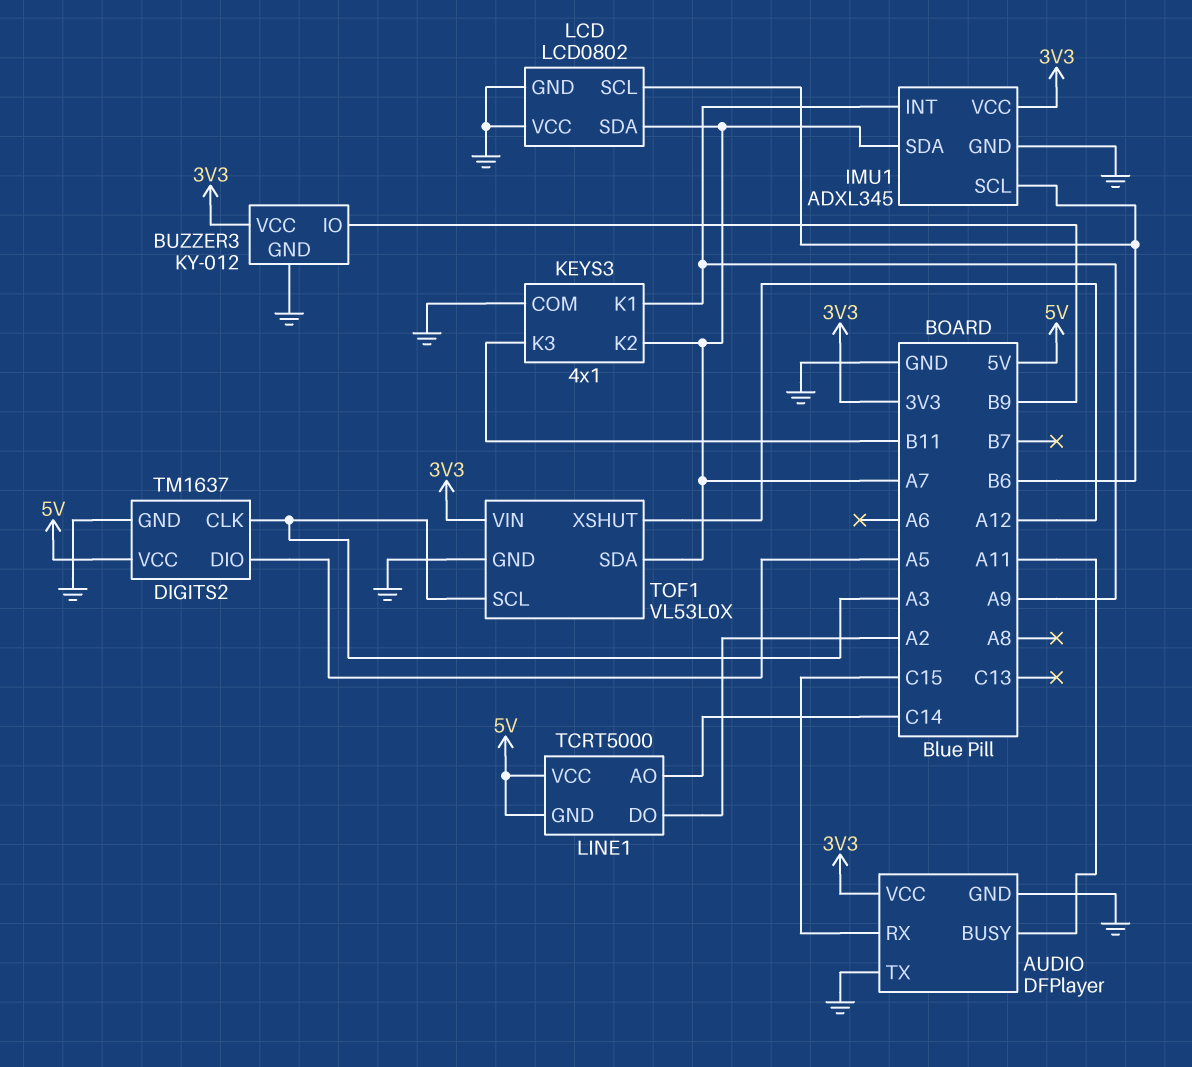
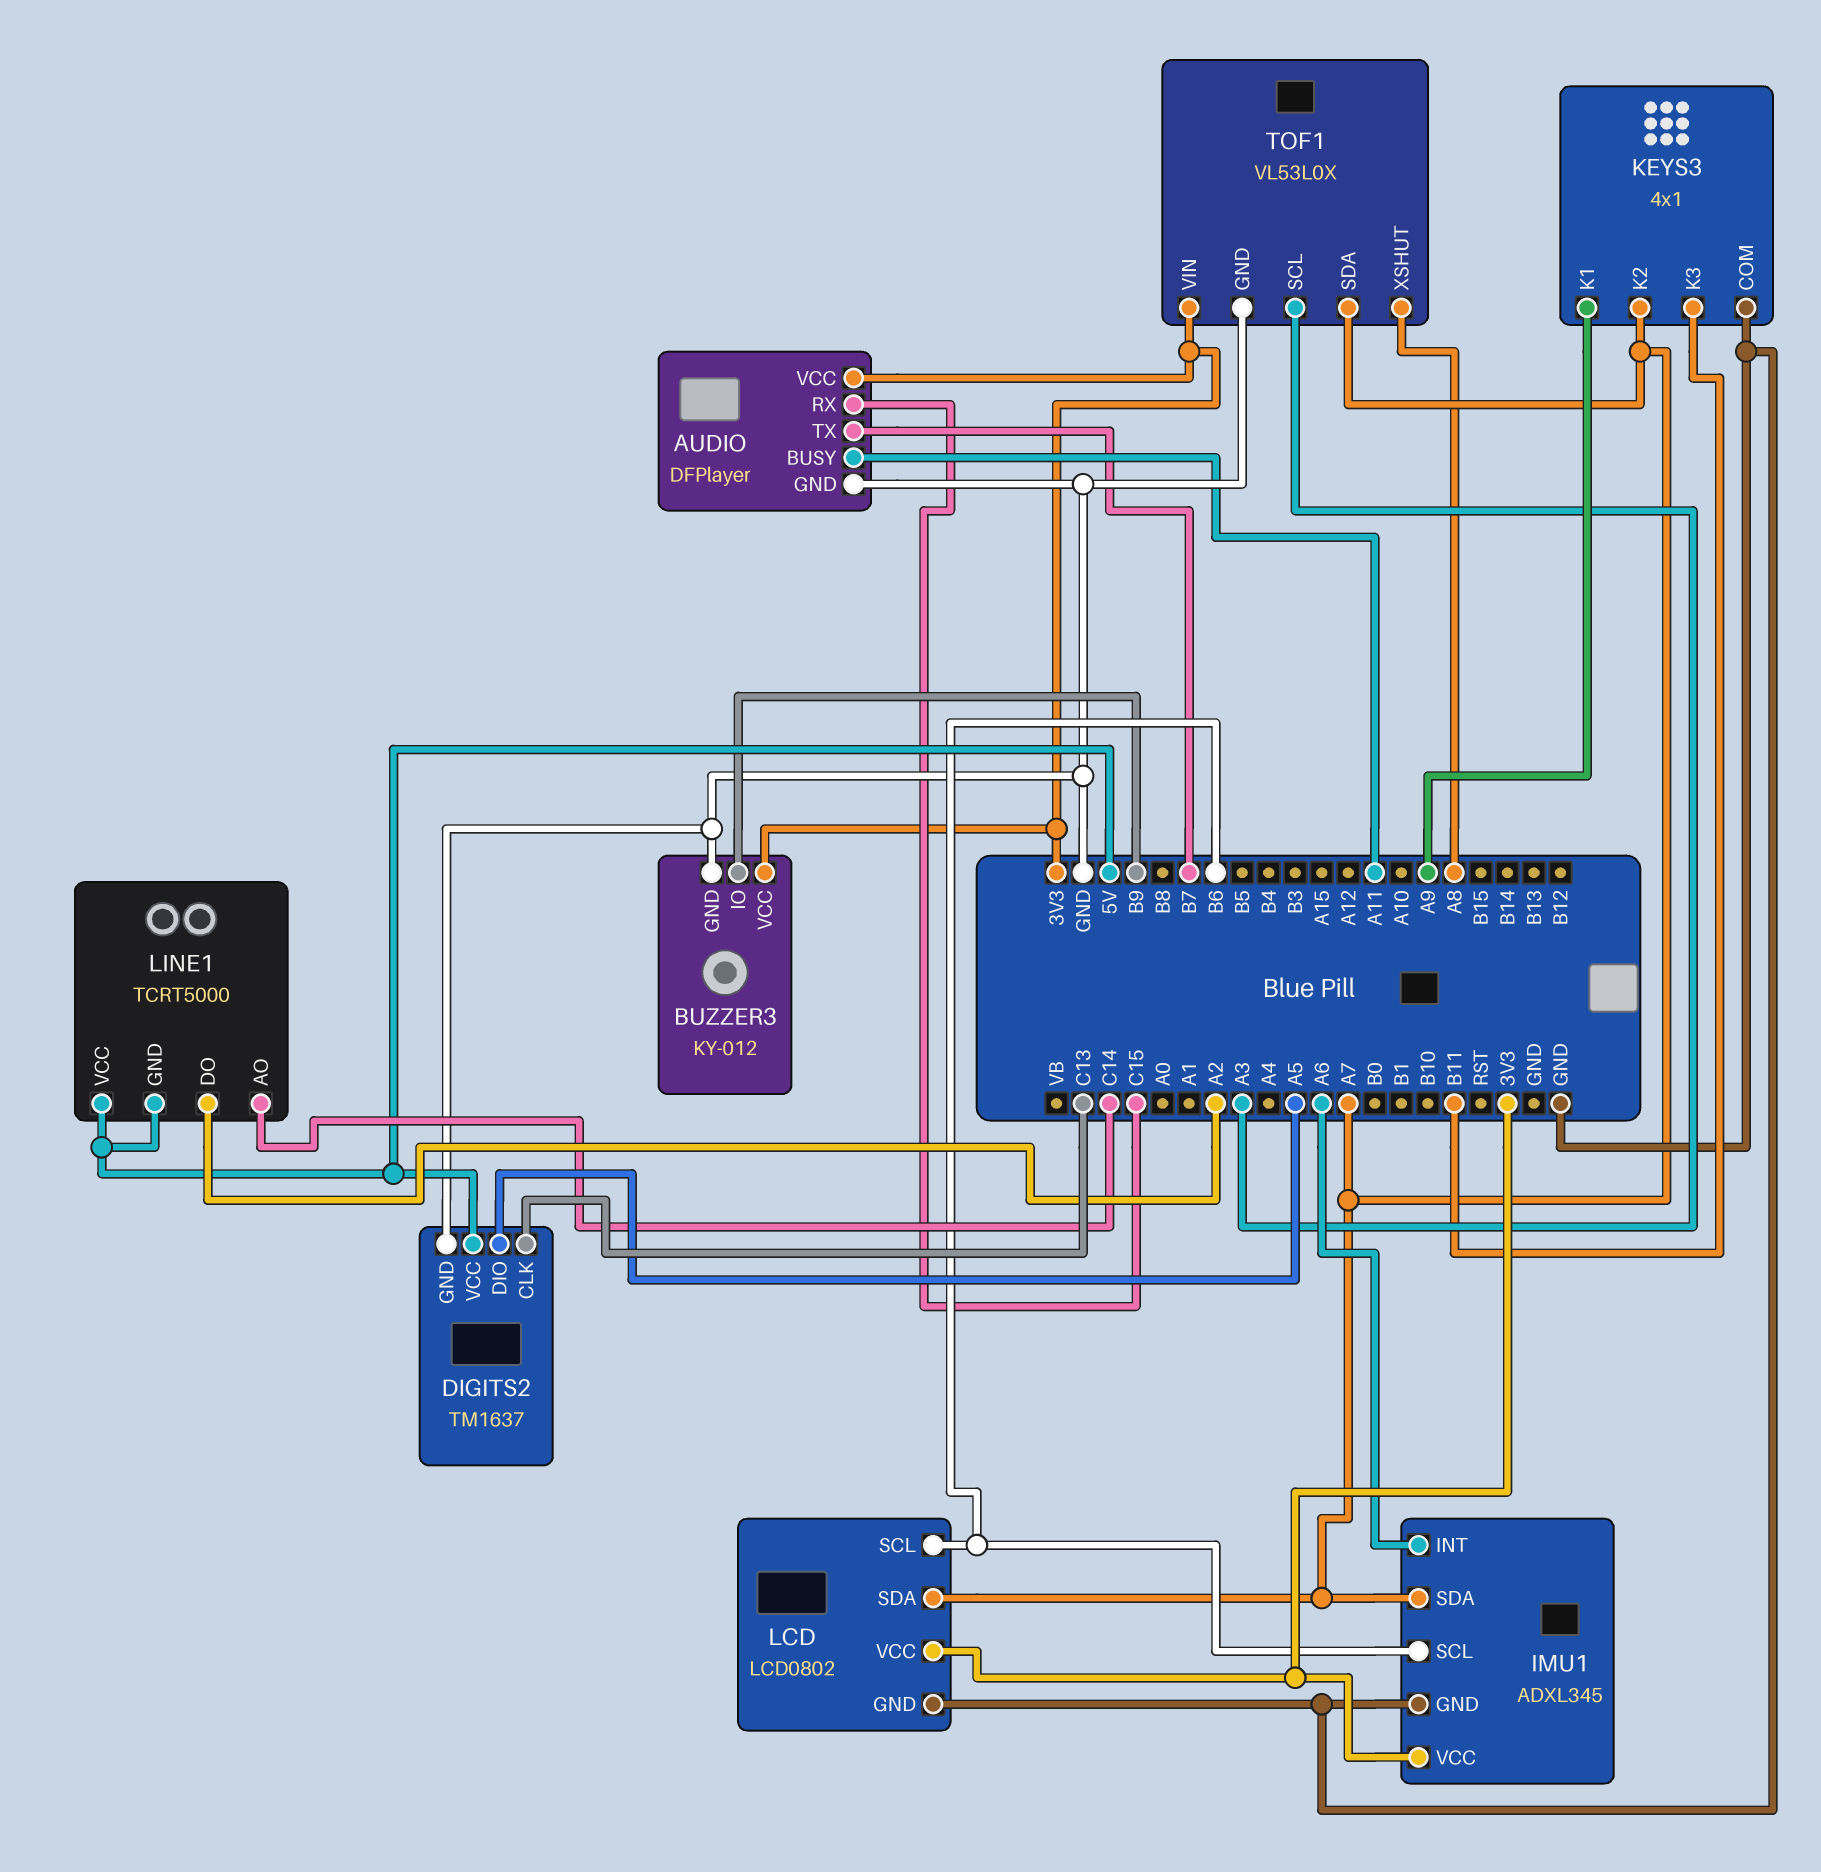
AUDIO pin TX: GND -> B7
DIGITS2 pin CLK: A3 -> C13
IMU1 pin INT: A9 -> A6
LCD pin VCC: GND -> 3V3
TOF1 pin XSHUT: A12 -> A8

